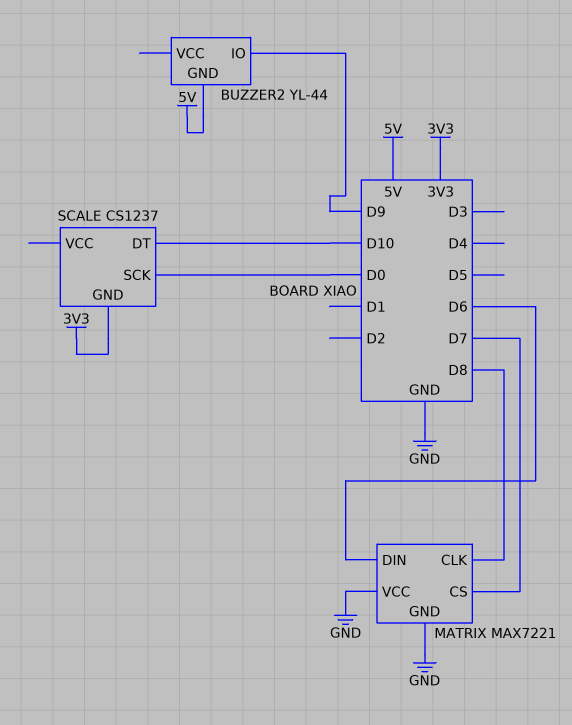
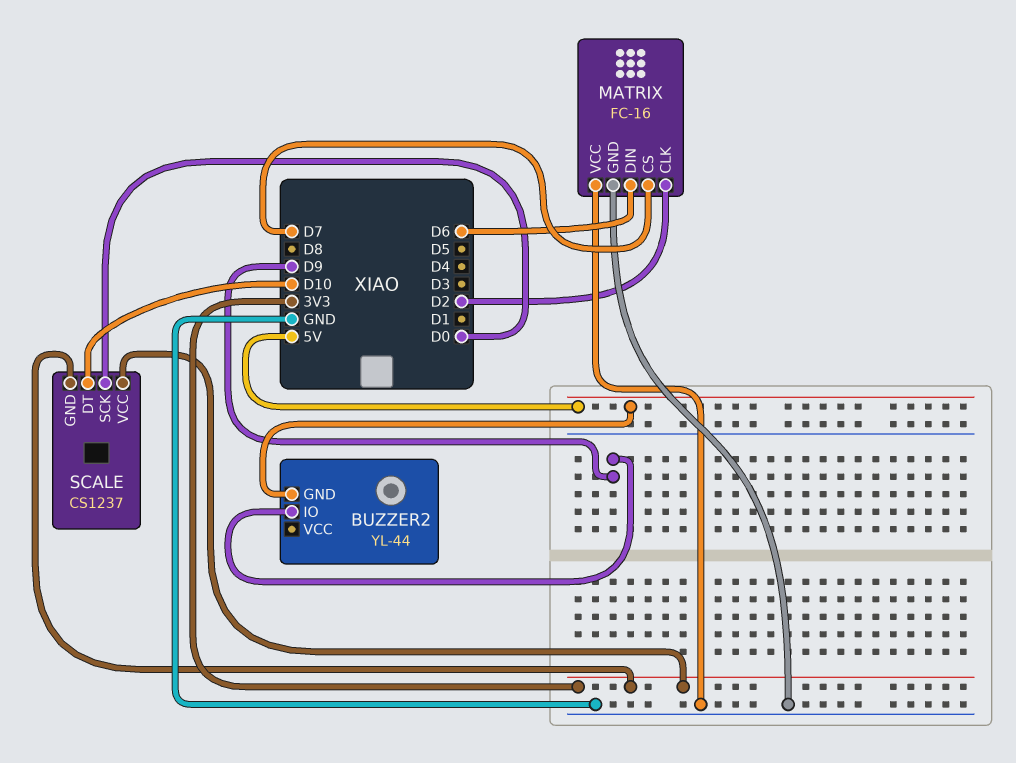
MATRIX: MAX7221 -> FC-16
MATRIX pin CLK: D8 -> D2
SCALE pin VCC: none -> 3V3

